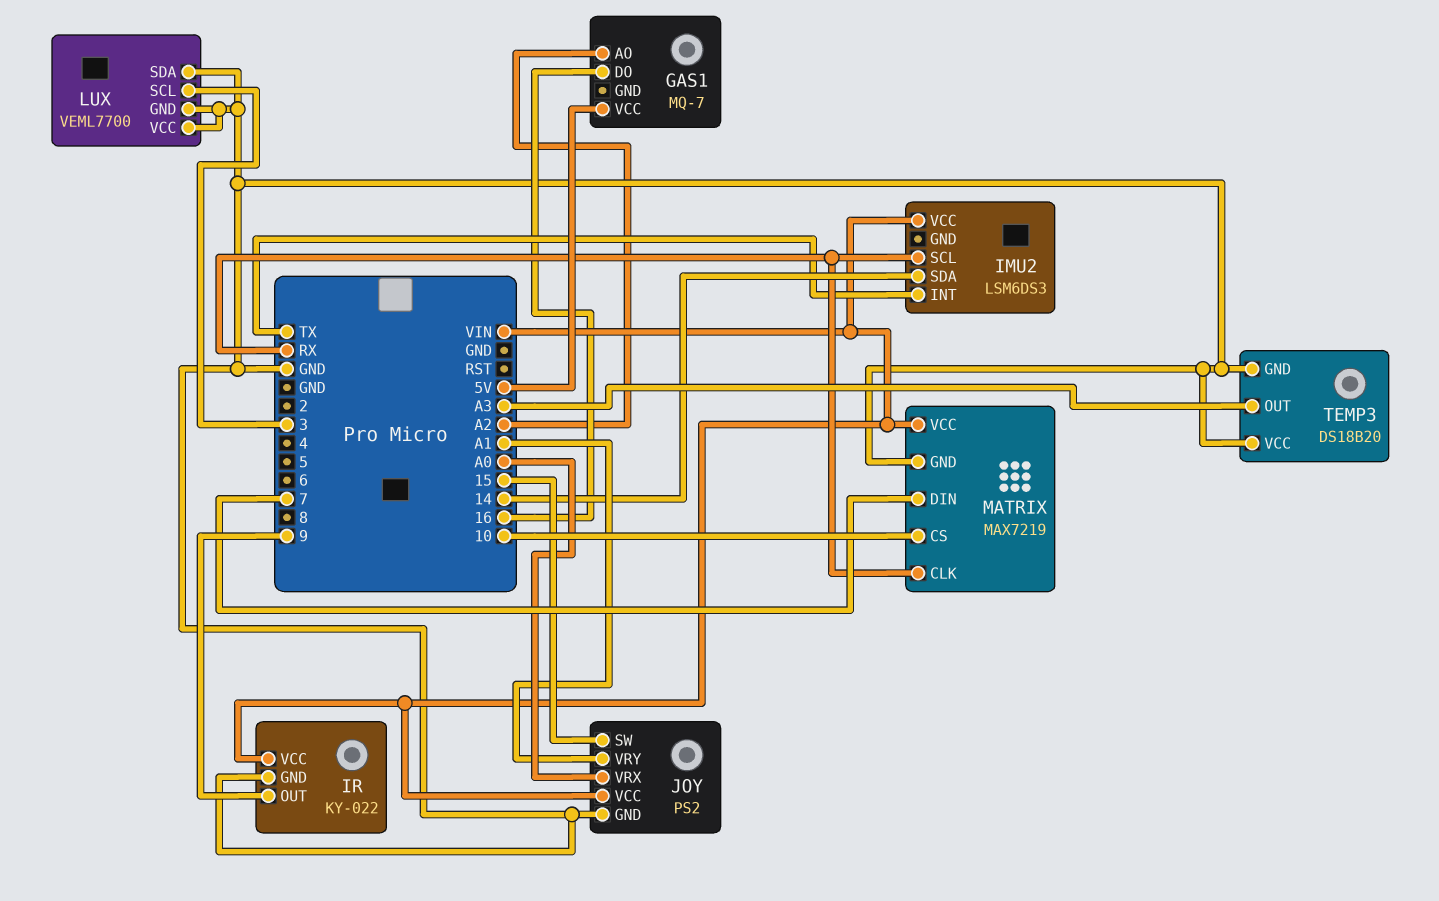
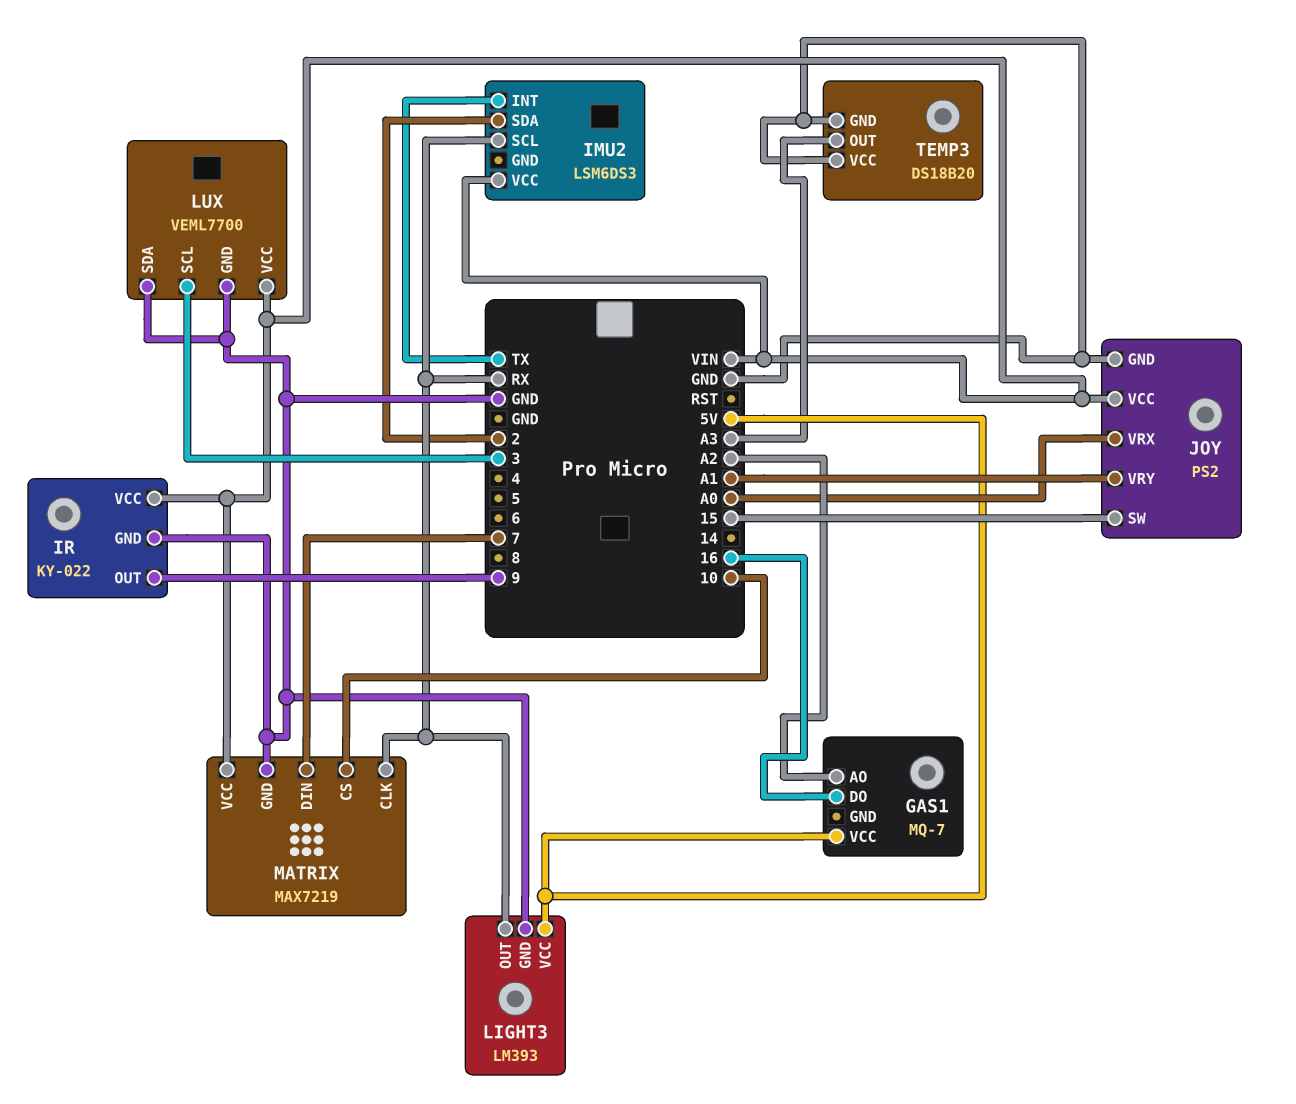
IMU2 pin SDA: 14 -> 2
LIGHT3: none -> LM393
LIGHT3 pin GND: none -> GND
LIGHT3 pin OUT: none -> RX
LIGHT3 pin VCC: none -> 5V
LUX pin VCC: GND -> VIN

